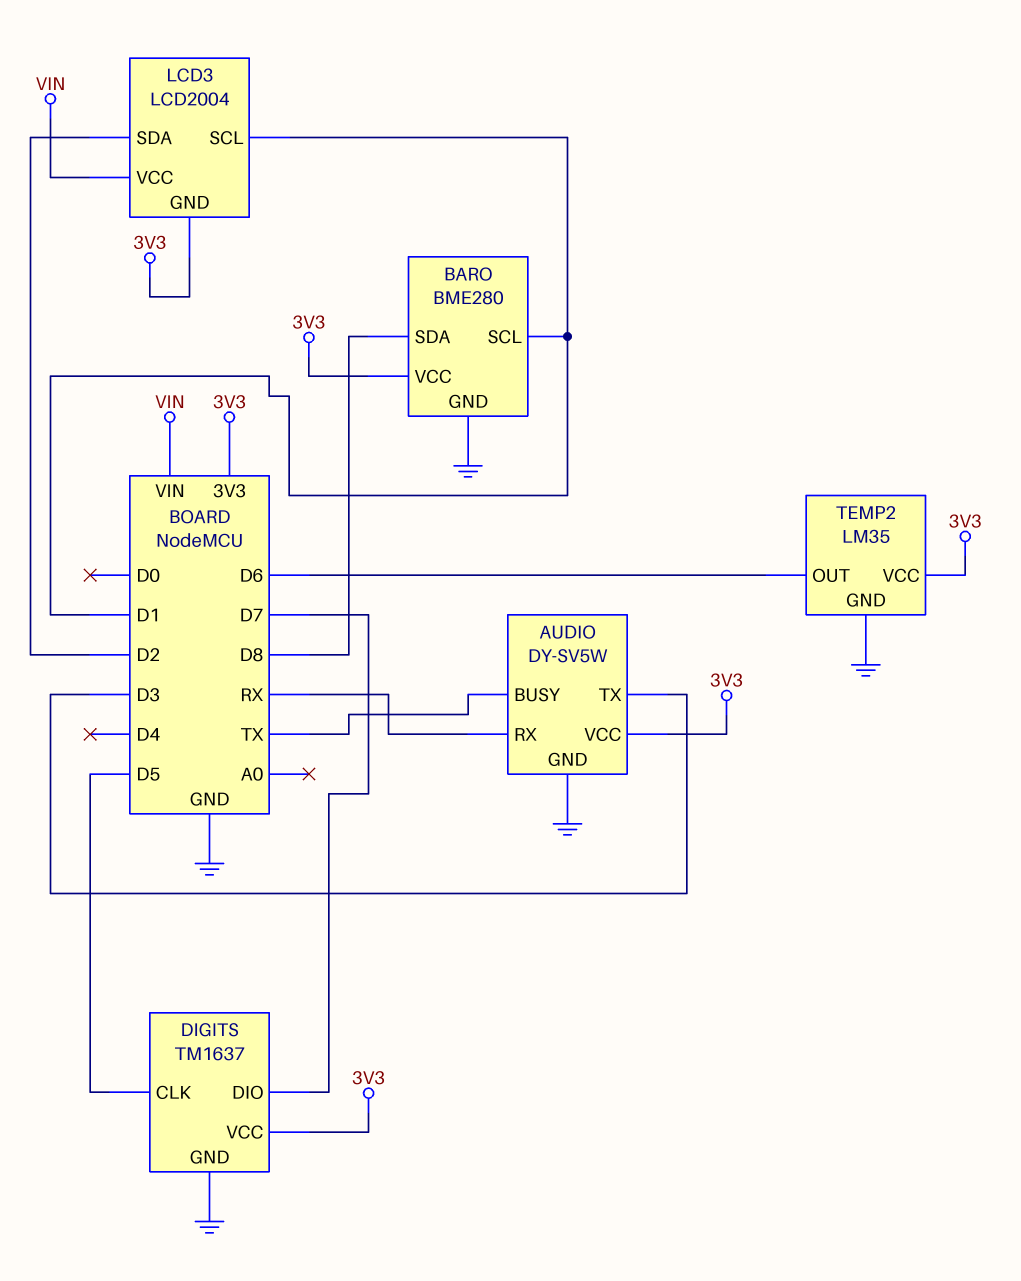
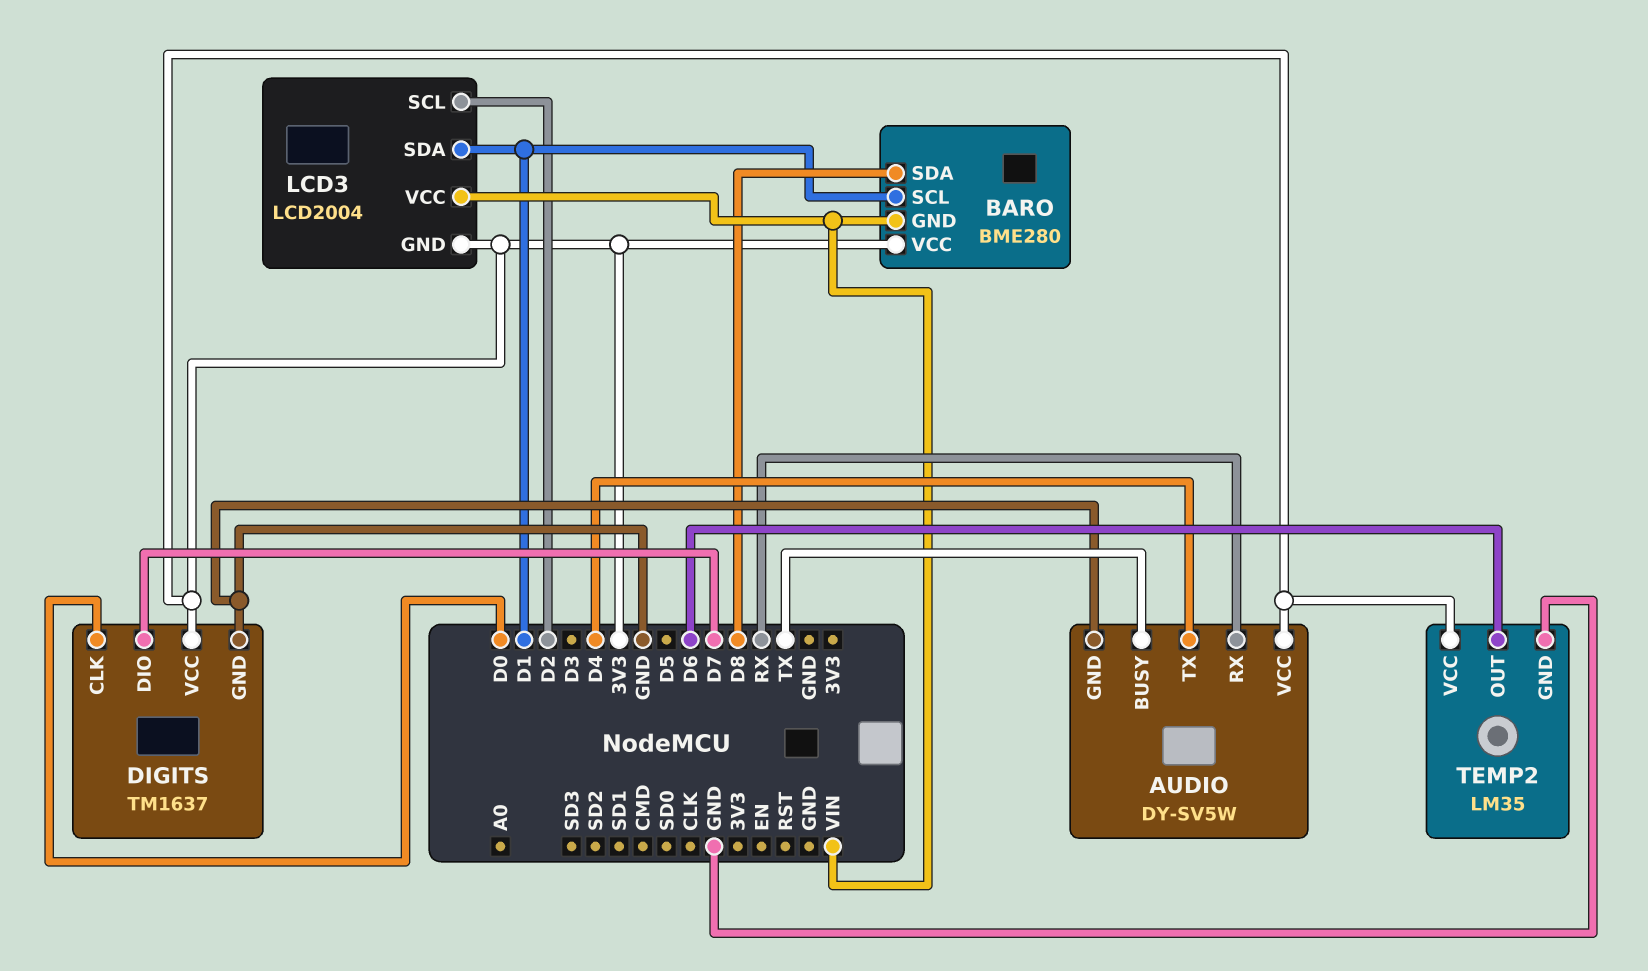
AUDIO pin TX: D3 -> D4
BARO pin GND: GND -> VIN
DIGITS pin CLK: D5 -> D0
LCD3 pin SCL: D1 -> D2
LCD3 pin SDA: D2 -> D1

